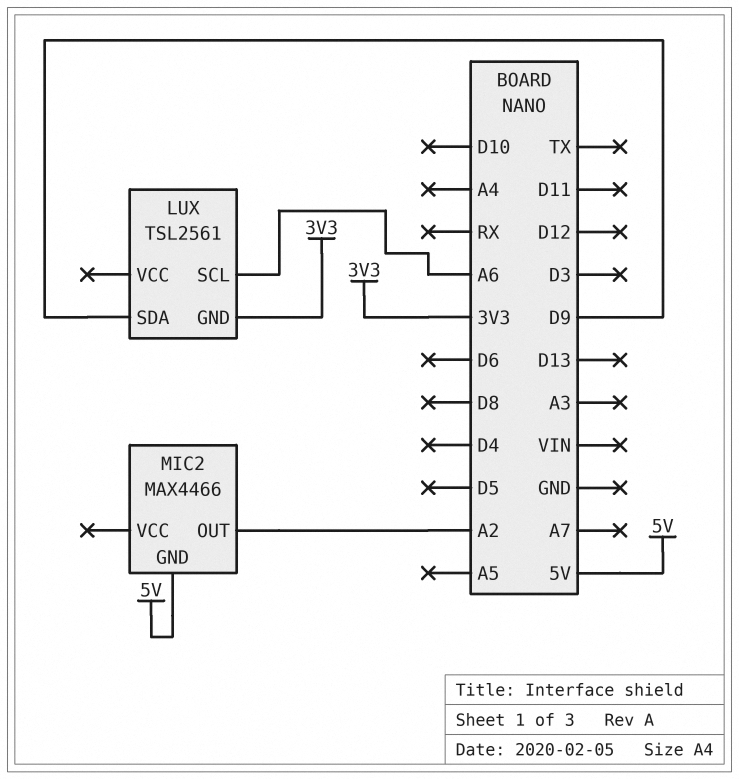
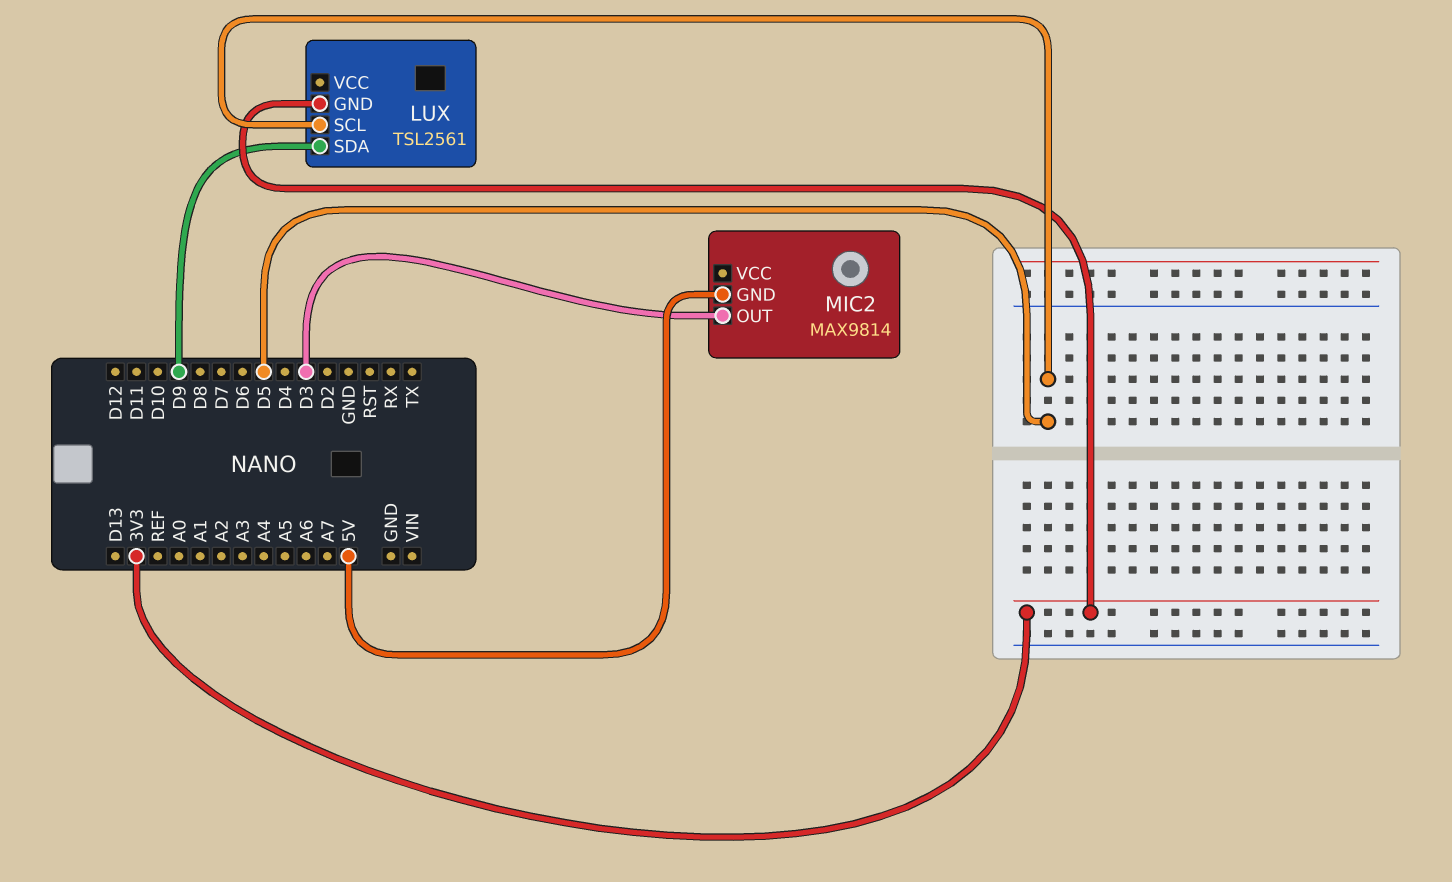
LUX pin SCL: A6 -> D5
MIC2: MAX4466 -> MAX9814
MIC2 pin OUT: A2 -> D3

